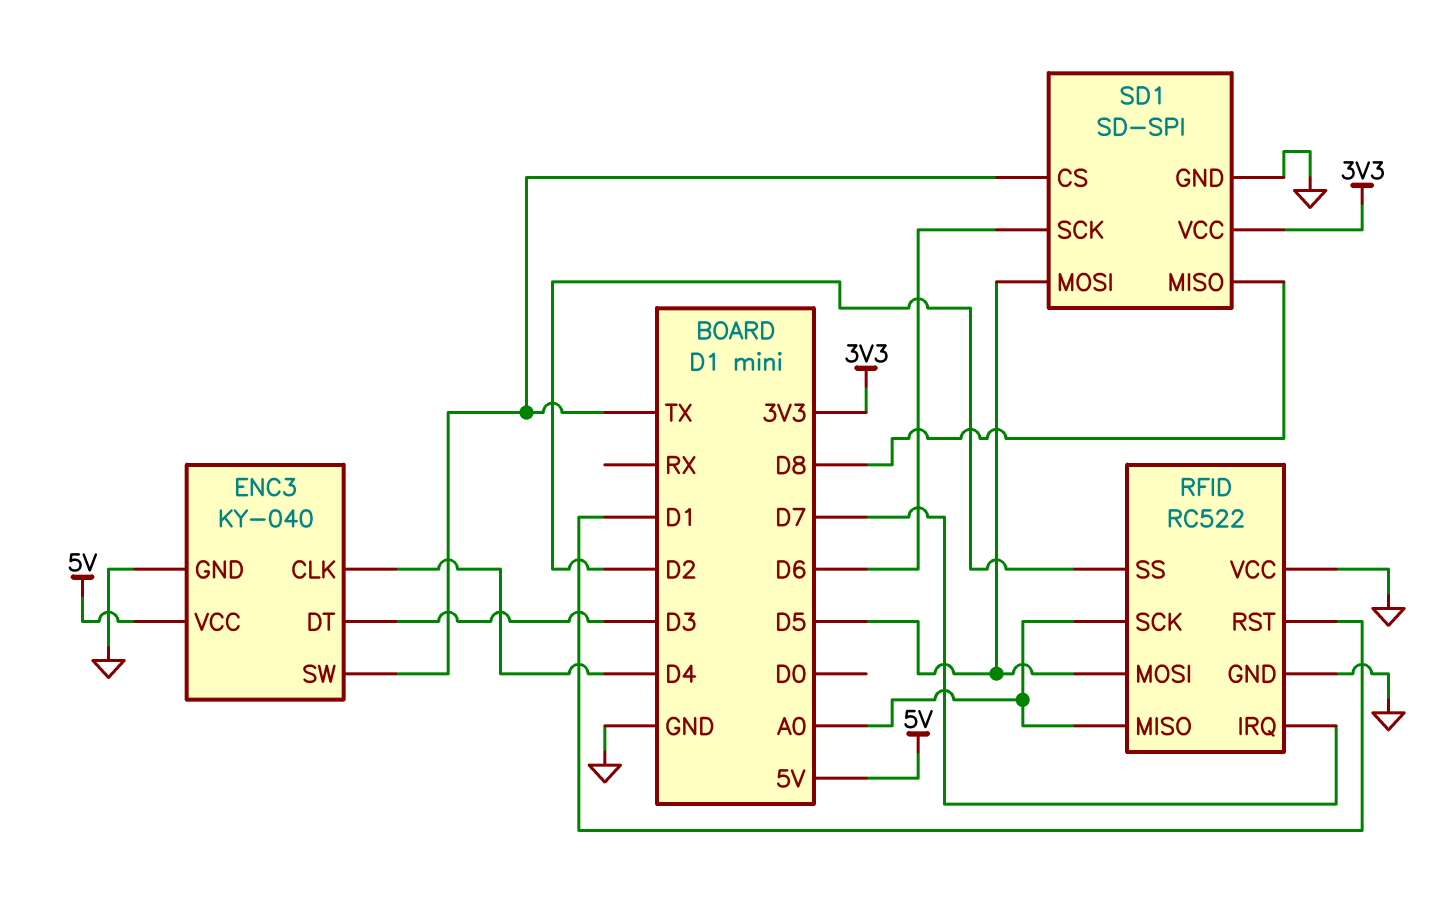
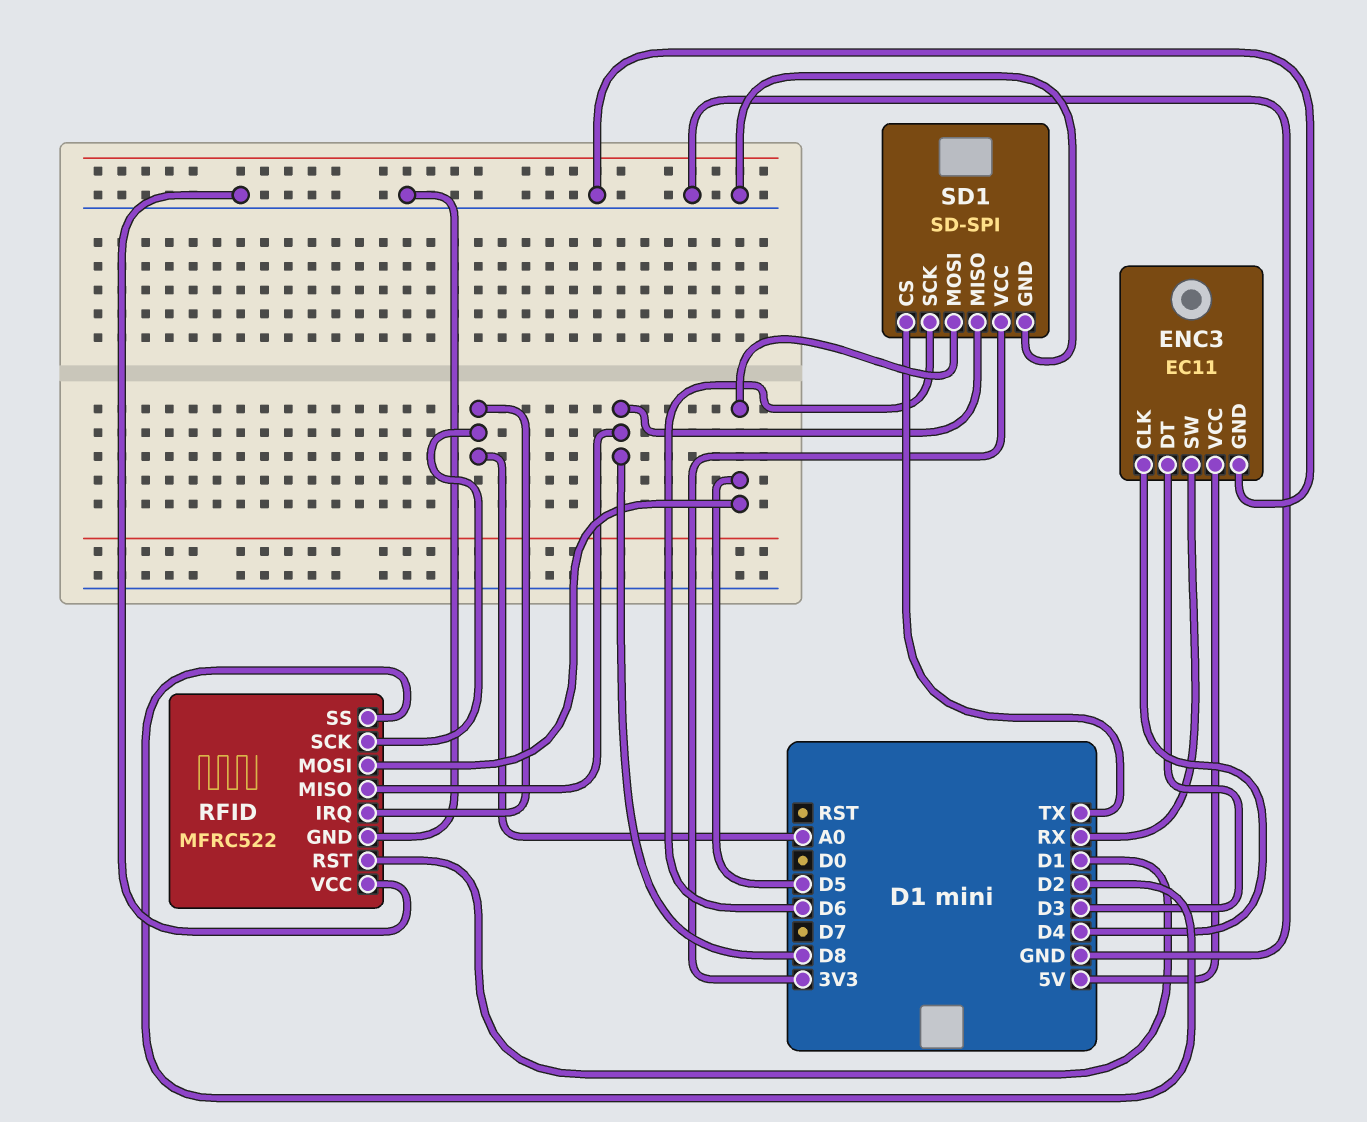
ENC3: KY-040 -> EC11
ENC3 pin SW: TX -> RX
RFID: RC522 -> MFRC522
RFID pin IRQ: D7 -> A0
RFID pin MISO: A0 -> D8

